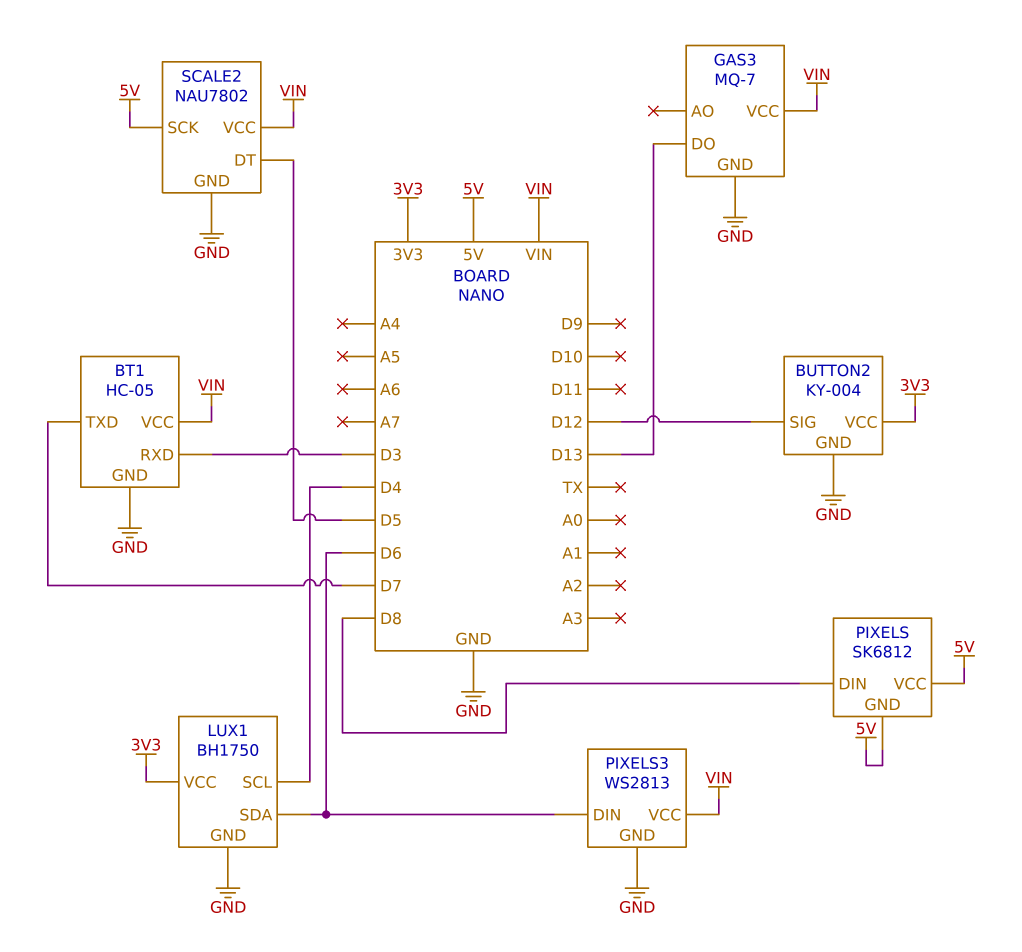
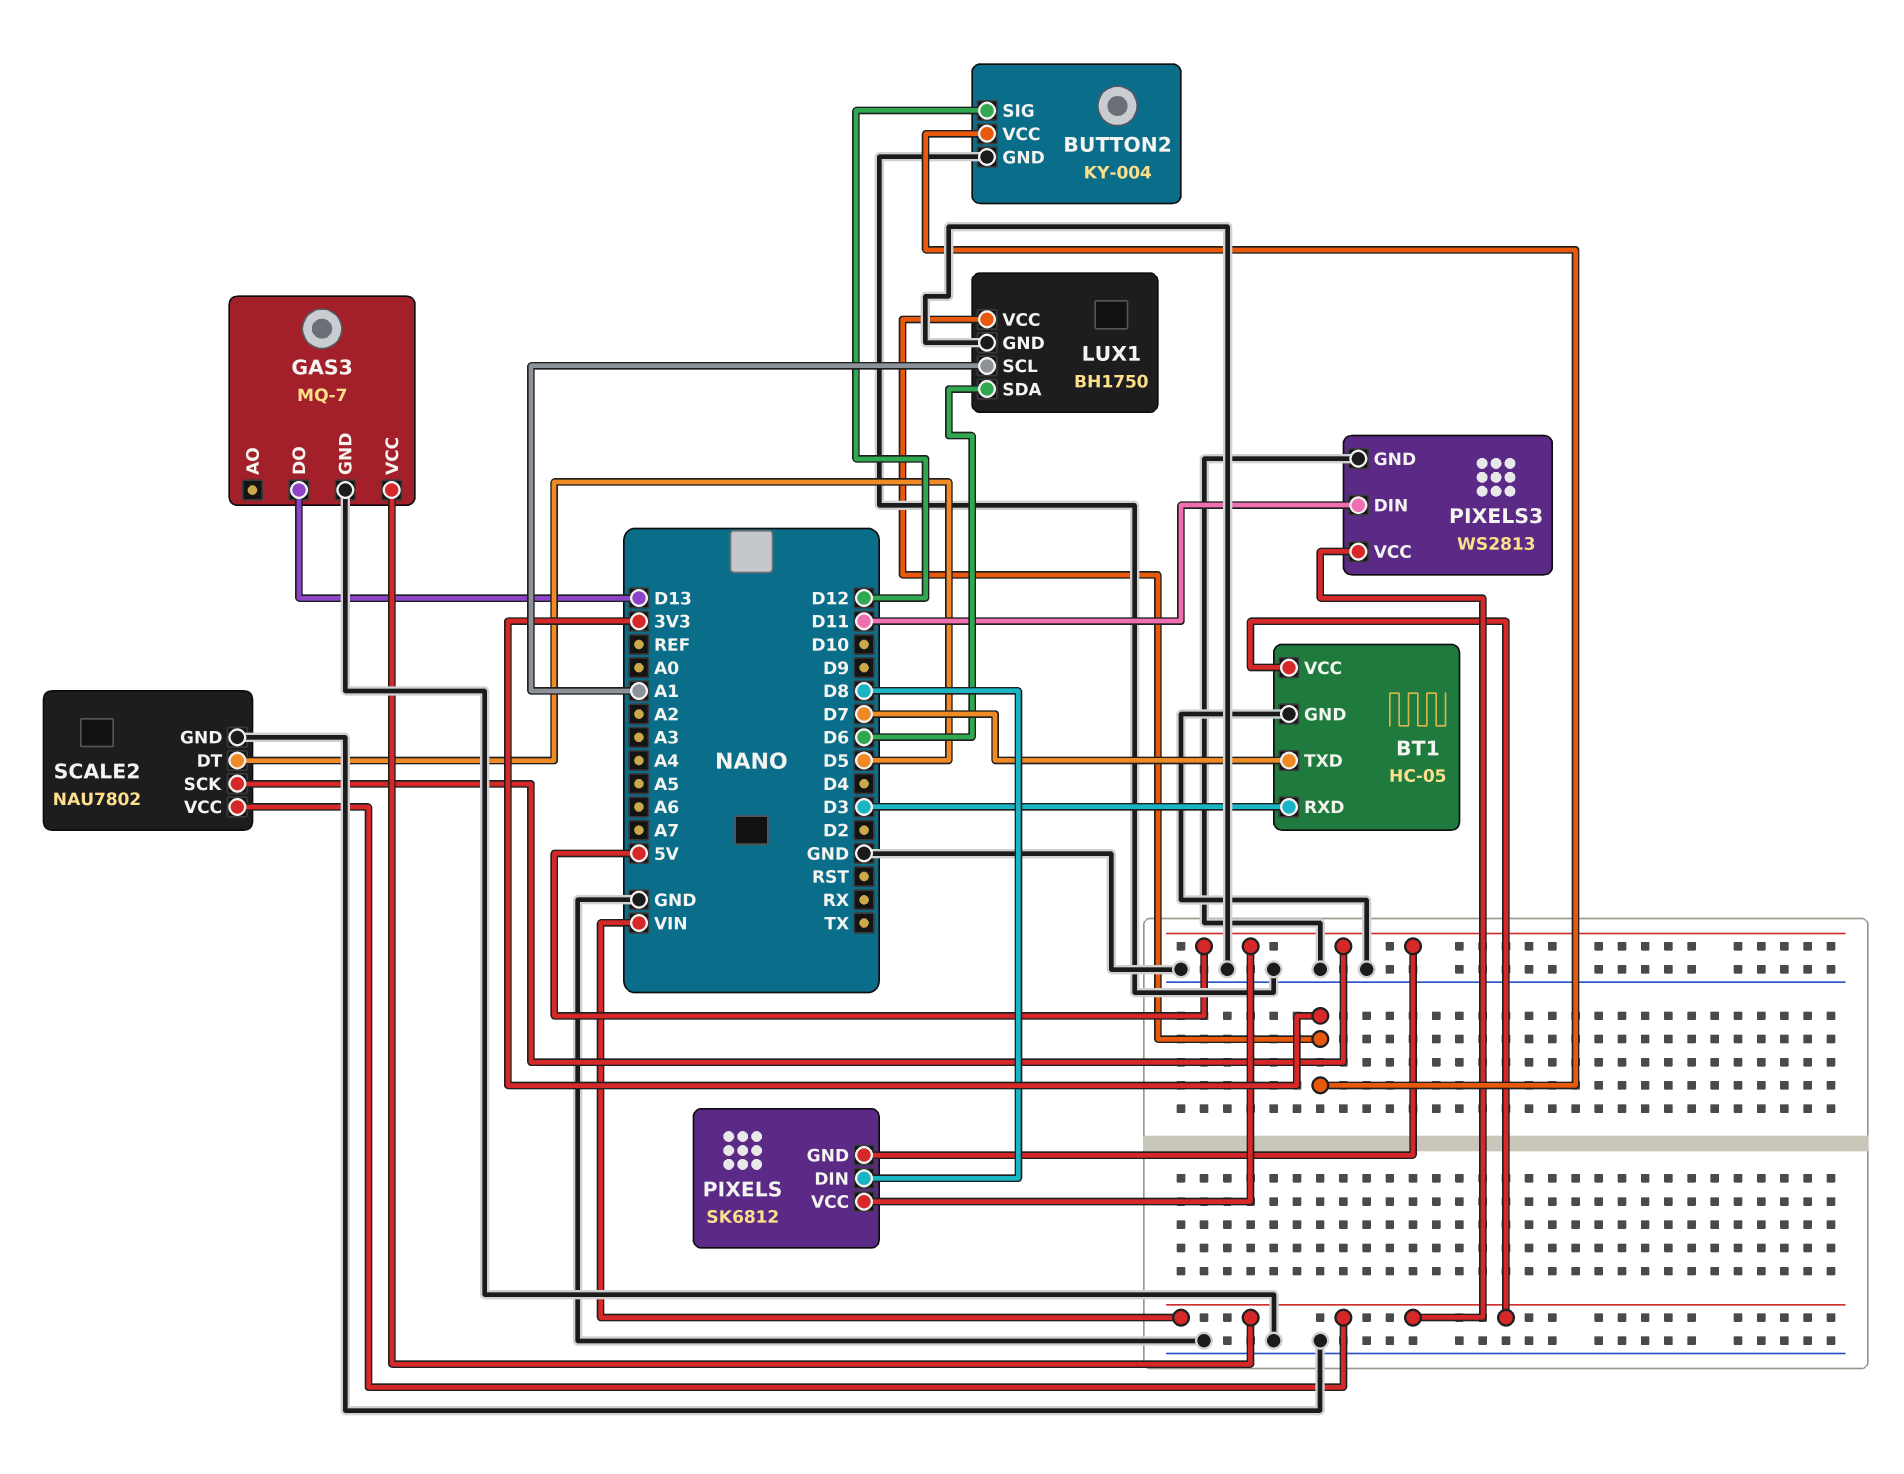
LUX1 pin SCL: D4 -> A1
PIXELS3 pin DIN: D6 -> D11

